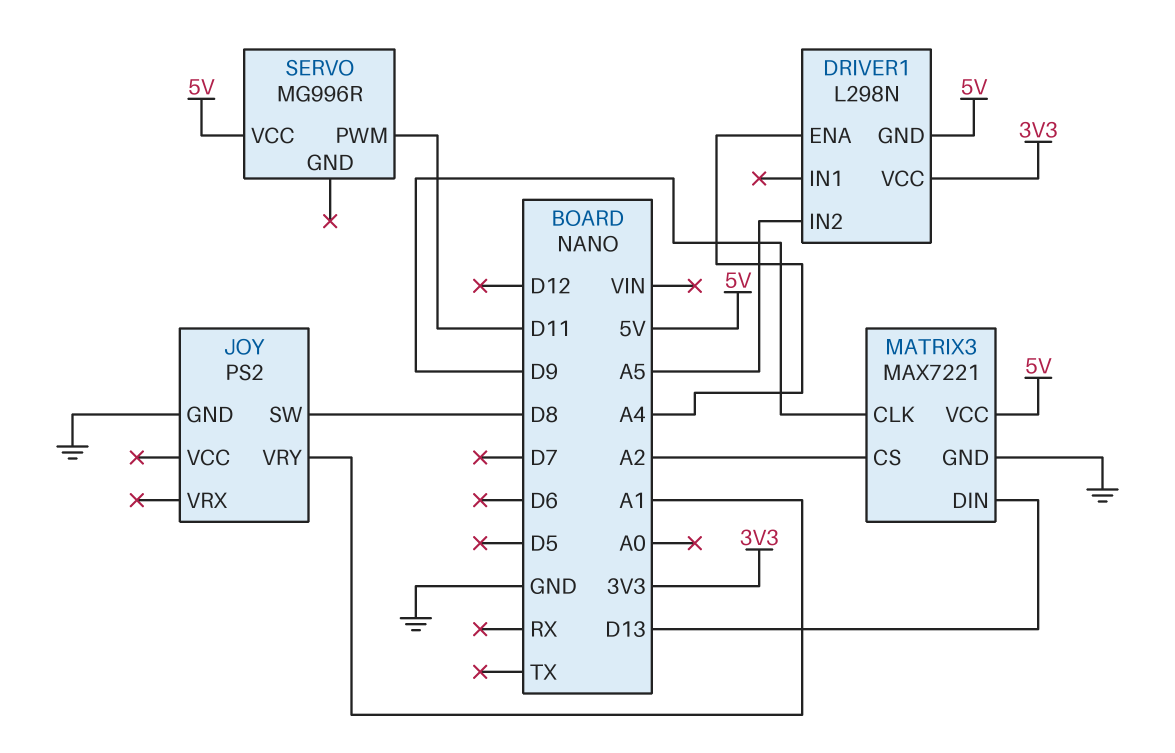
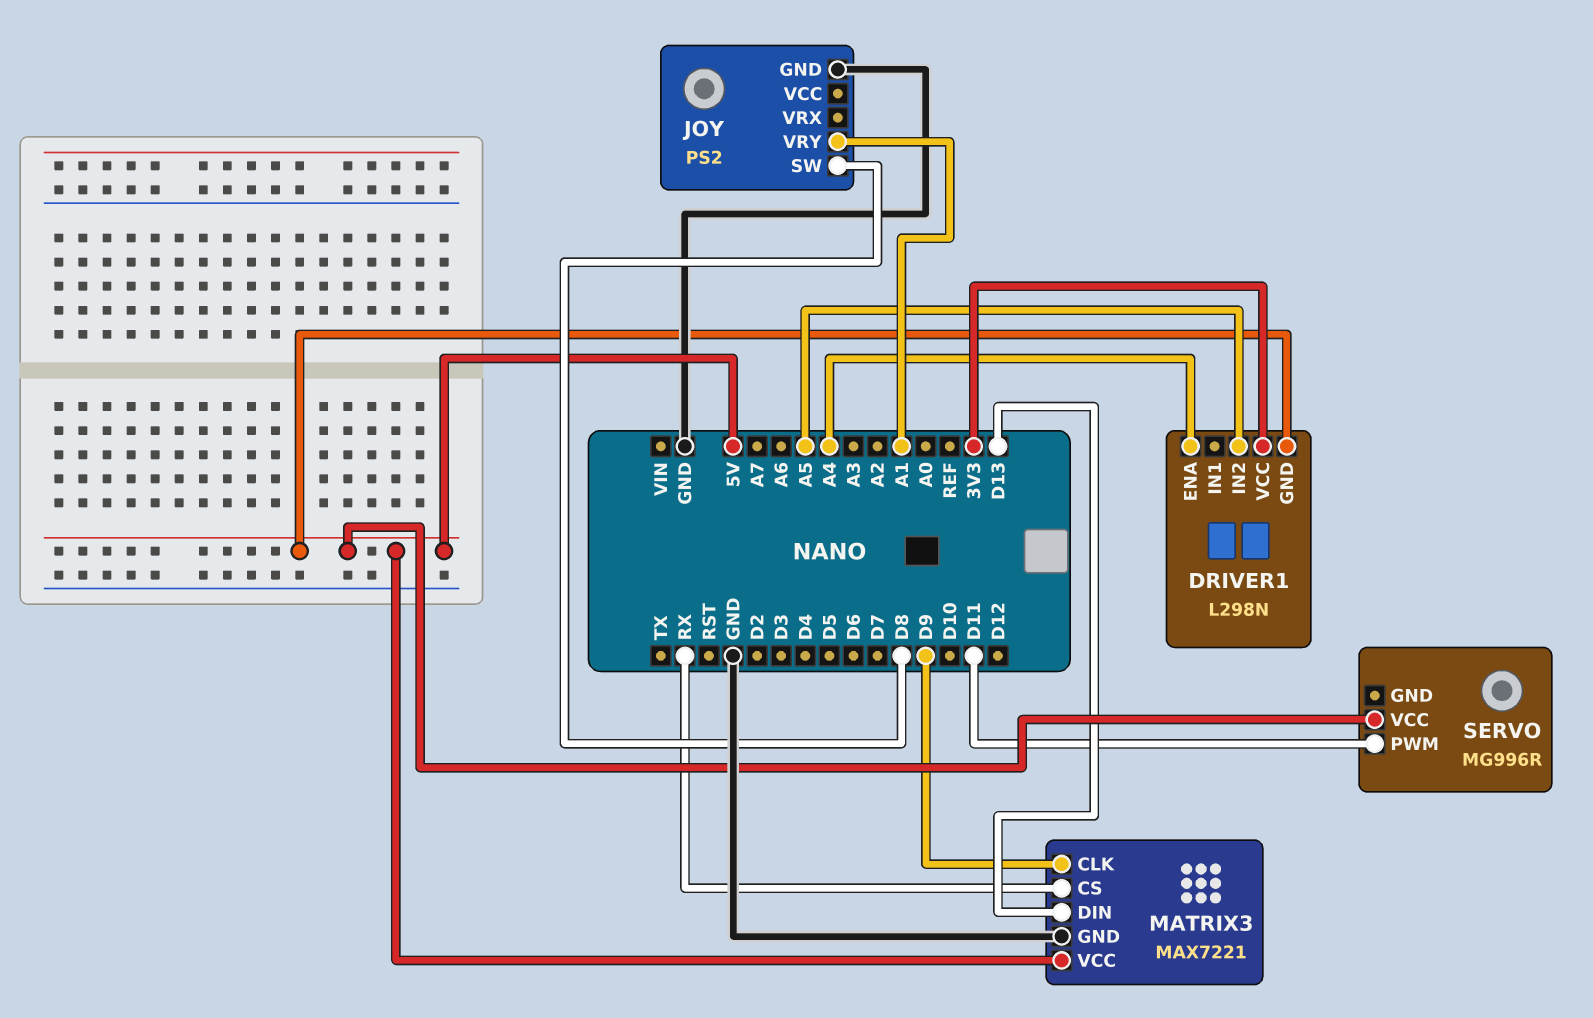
MATRIX3 pin CS: A2 -> RX

